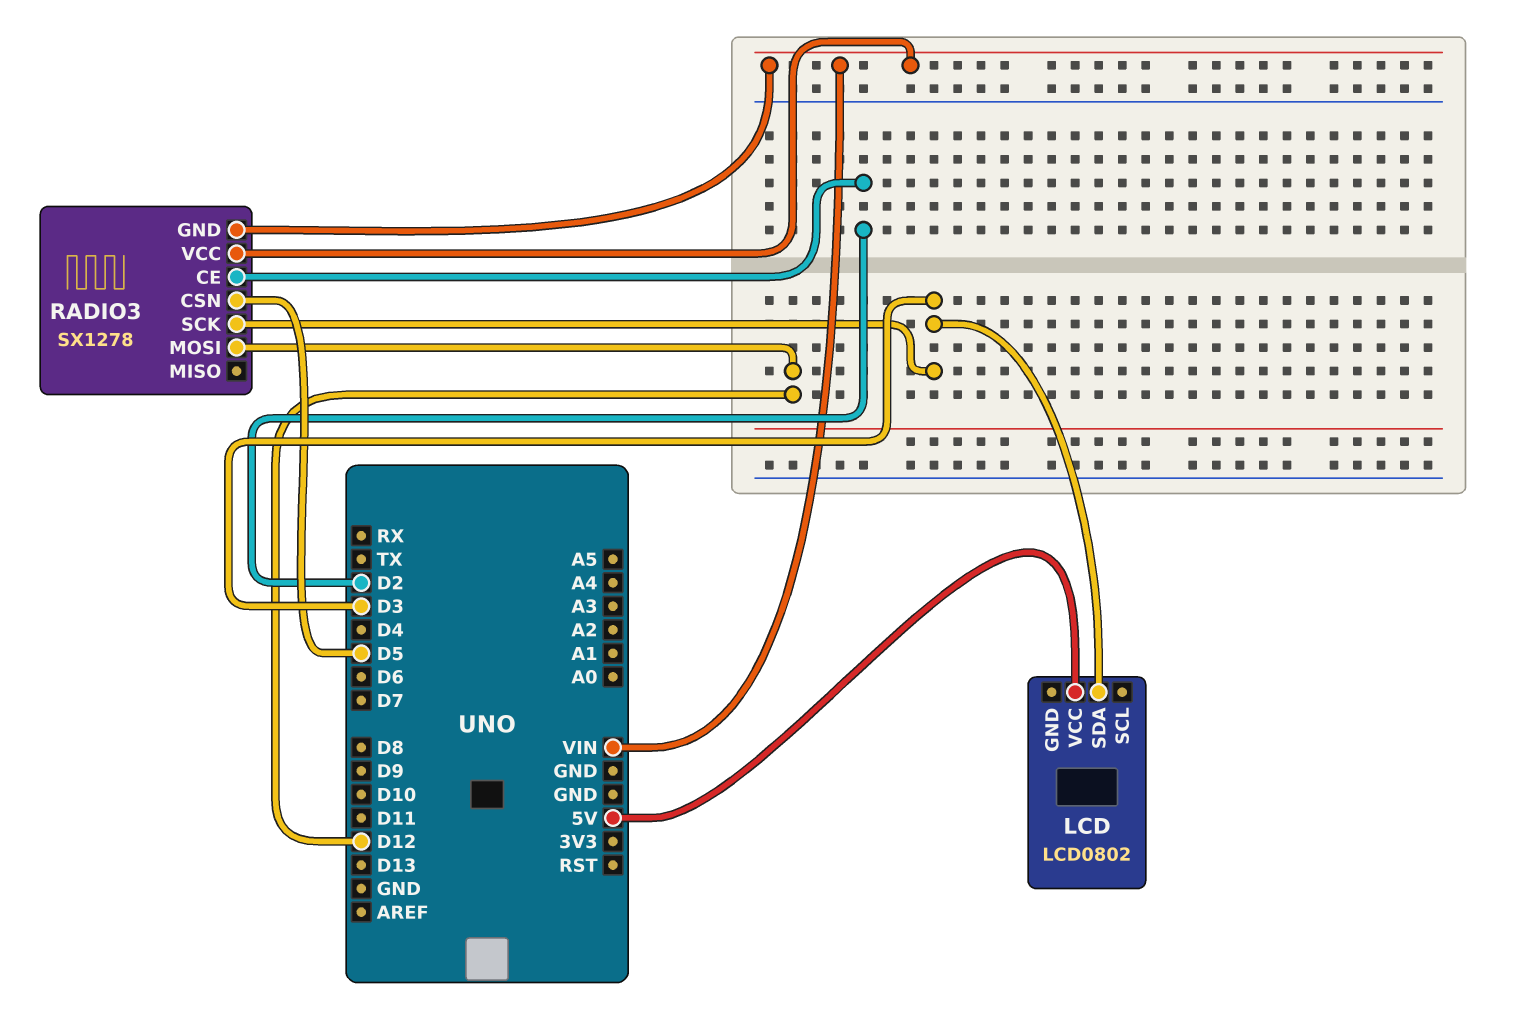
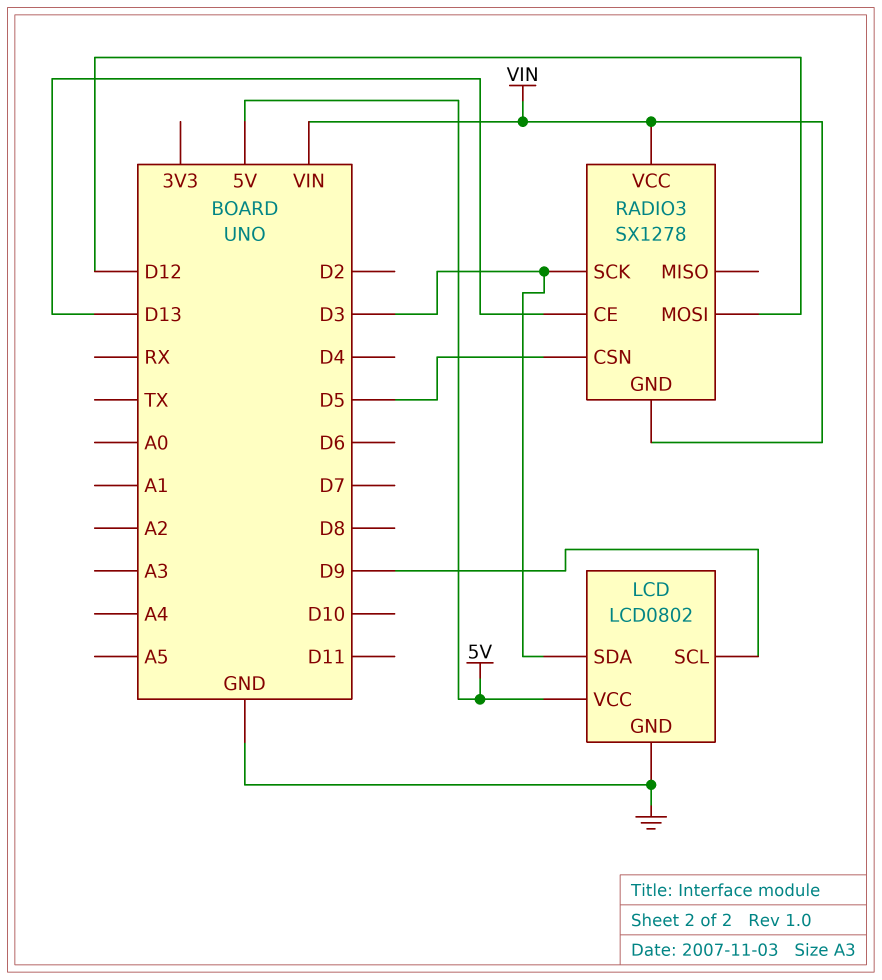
LCD pin GND: none -> GND
LCD pin SCL: none -> D9
RADIO3 pin CE: D2 -> D13

